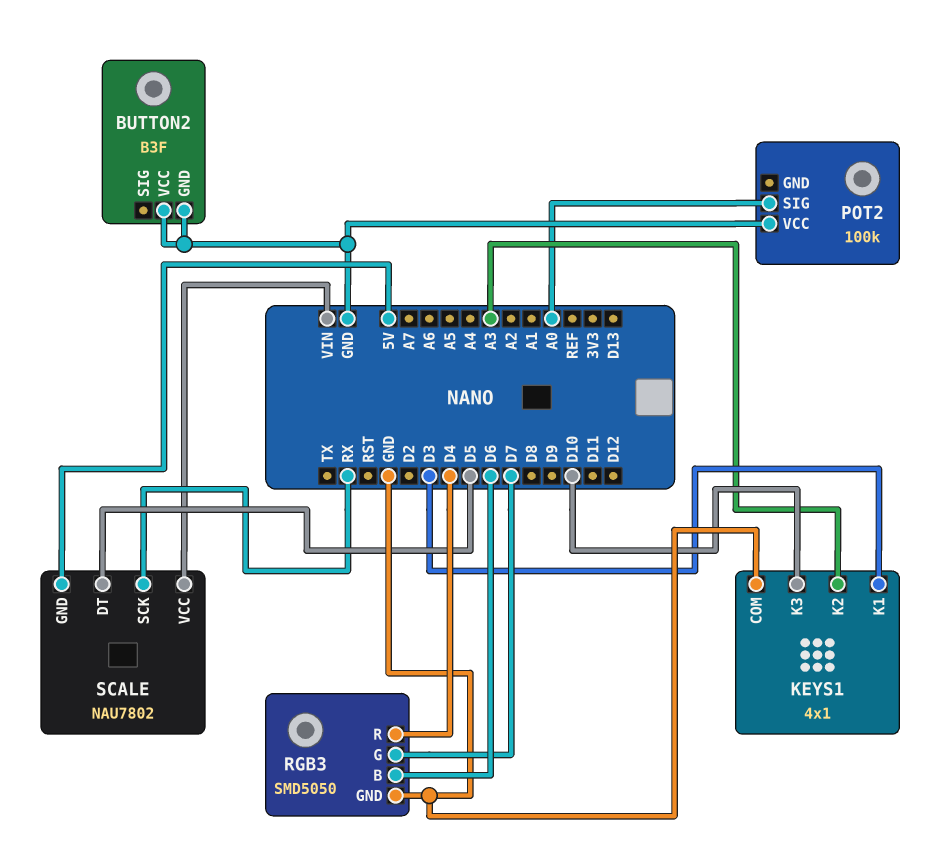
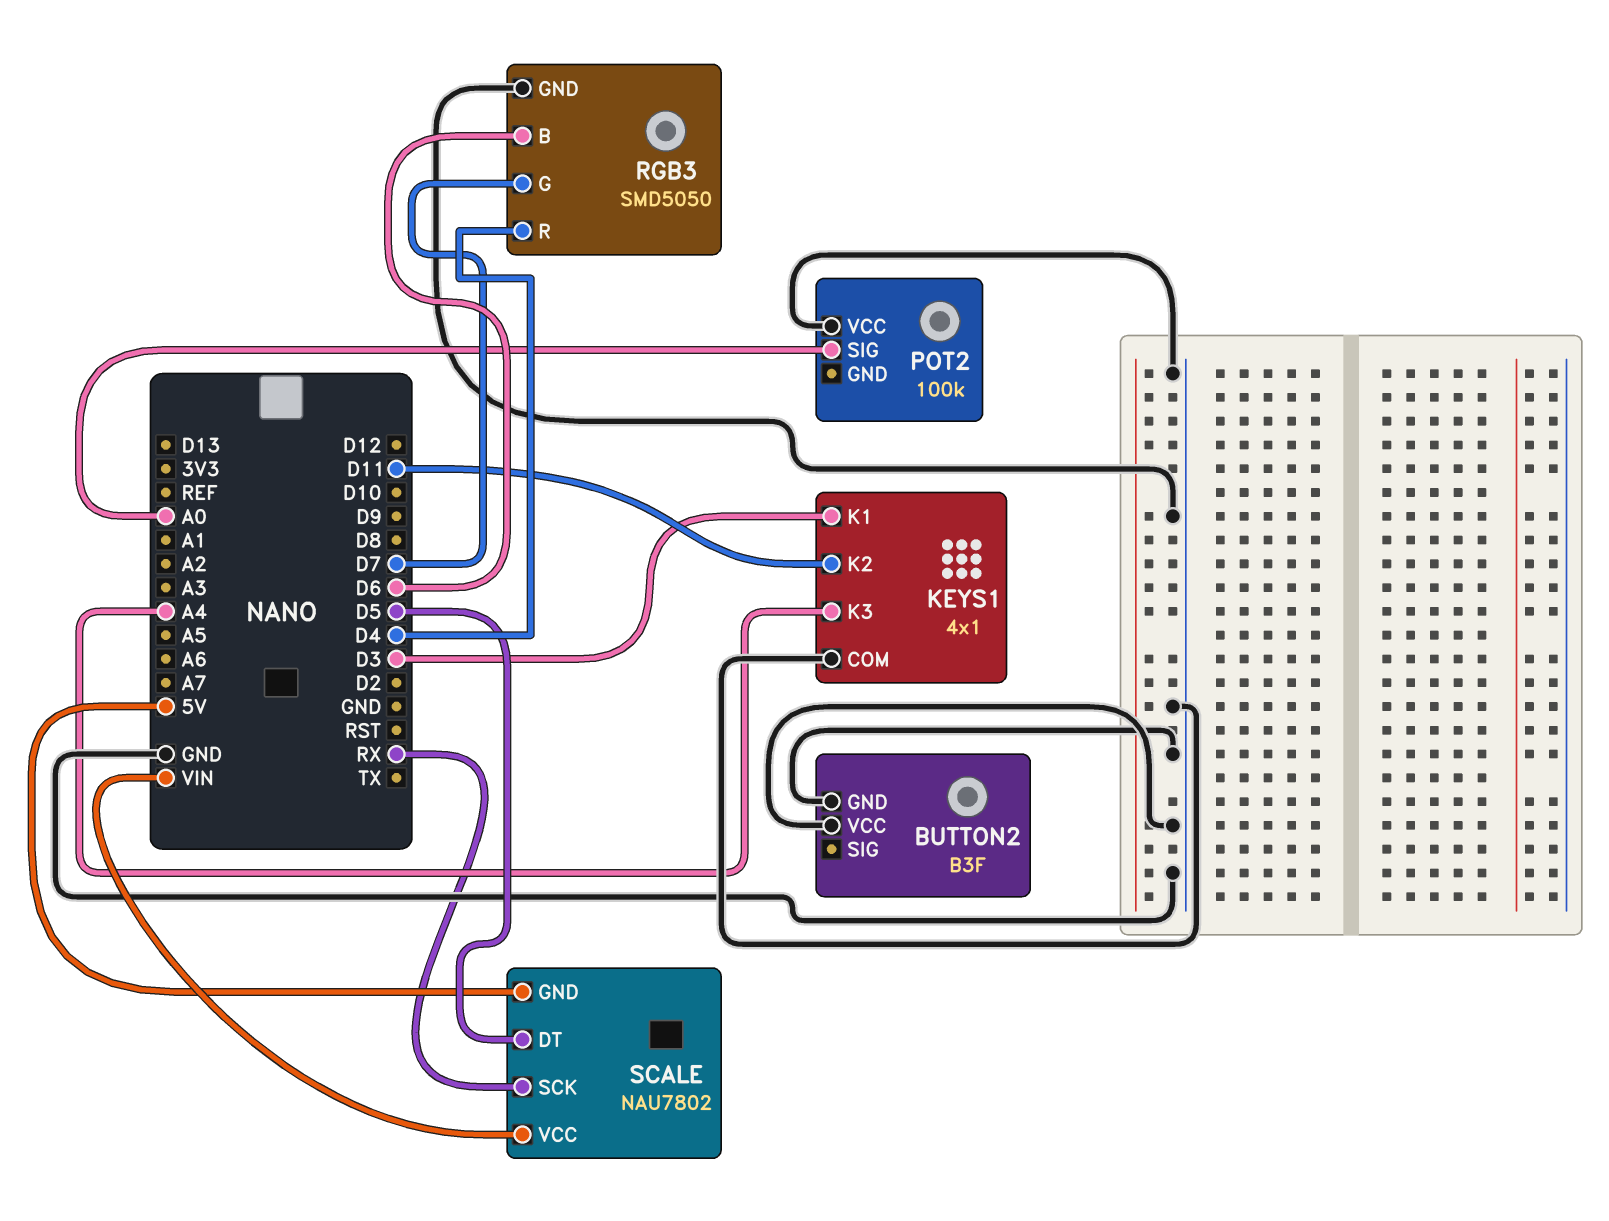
KEYS1 pin K2: A3 -> D11
KEYS1 pin K3: D10 -> A4

